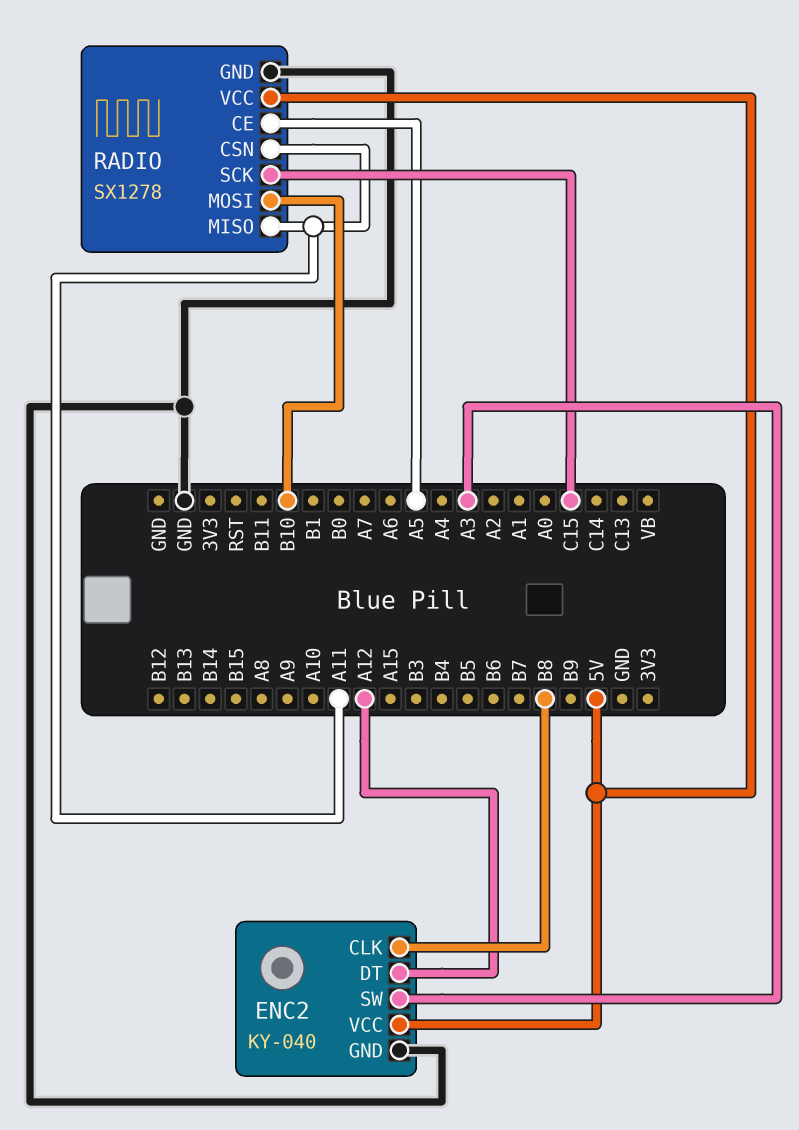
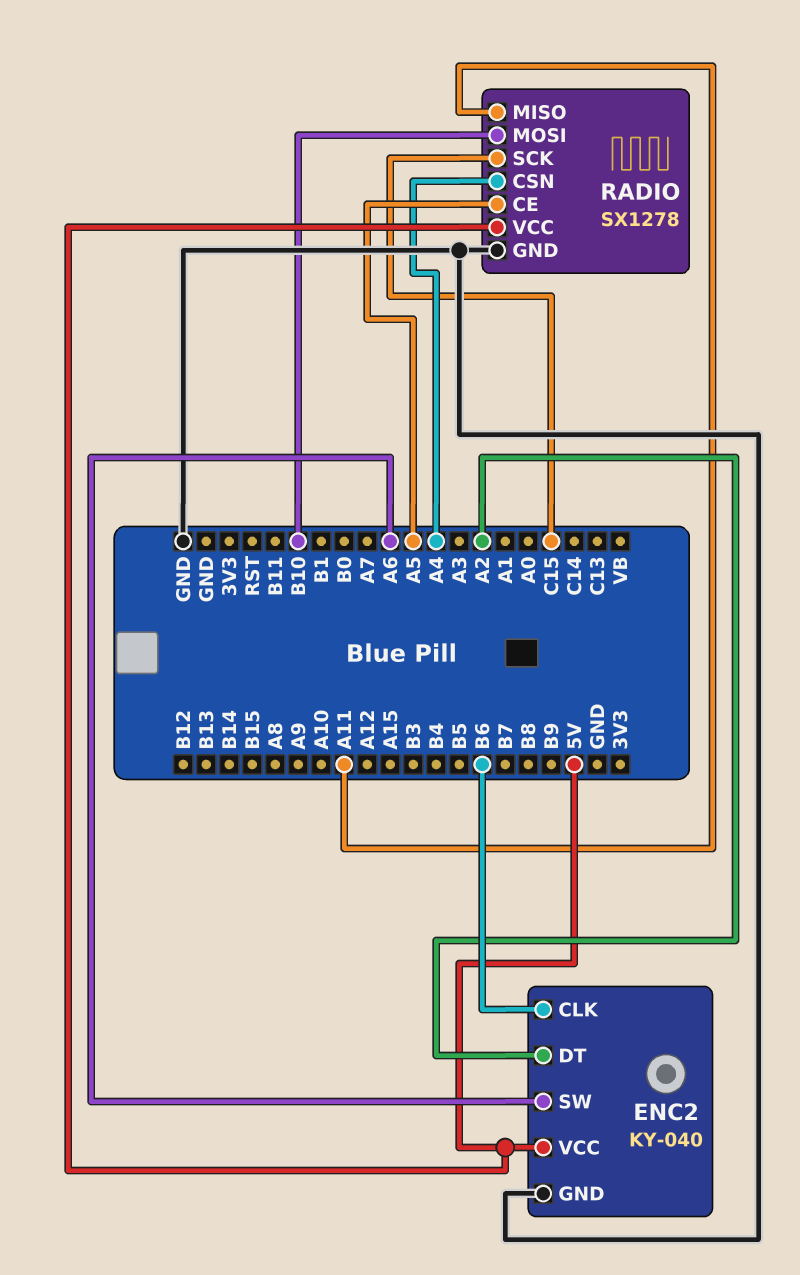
ENC2 pin CLK: B8 -> B6
ENC2 pin DT: A12 -> A2
ENC2 pin SW: A3 -> A6
RADIO pin CSN: A11 -> A4

